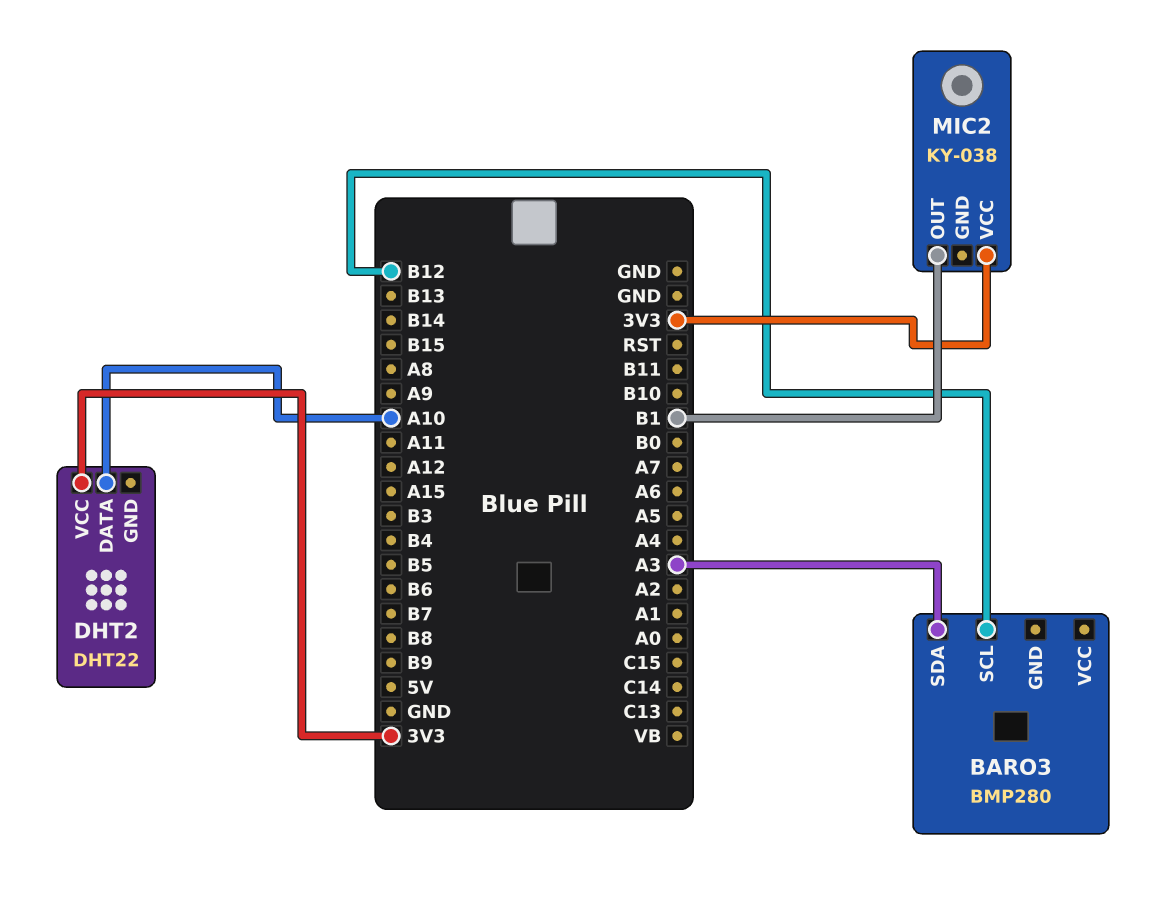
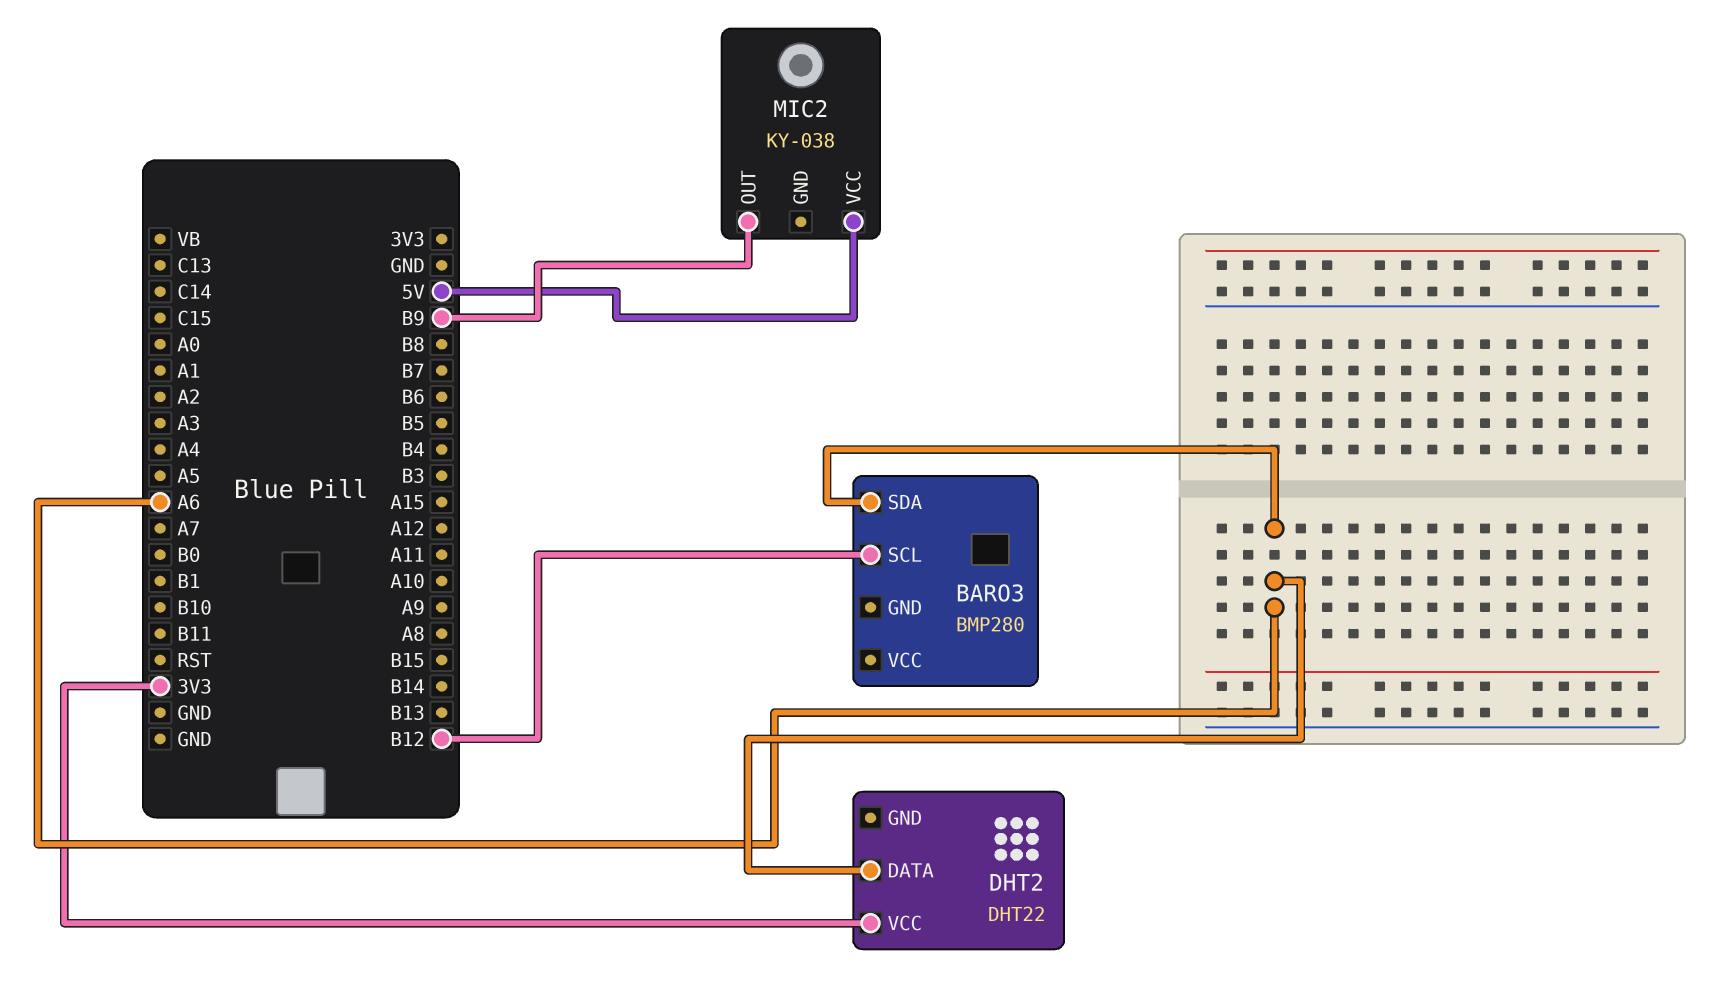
BARO3 pin SDA: A3 -> A6
DHT2 pin DATA: A10 -> A6
MIC2 pin OUT: B1 -> B9
MIC2 pin VCC: 3V3 -> 5V

